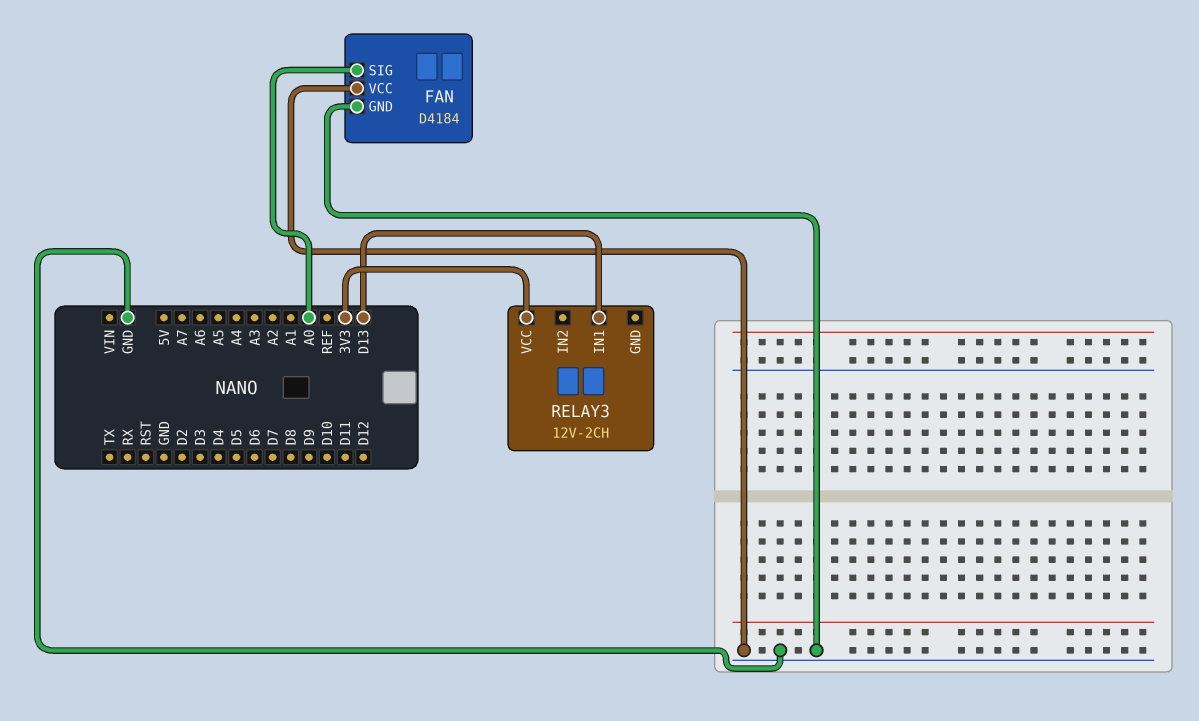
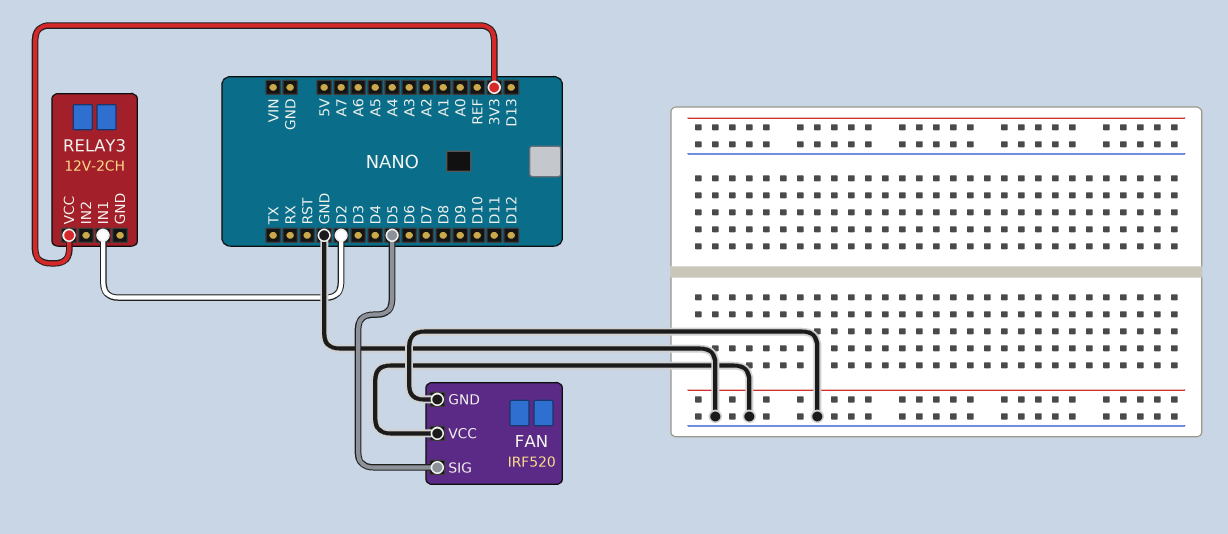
FAN: D4184 -> IRF520
FAN pin SIG: A0 -> D5
RELAY3 pin IN1: D13 -> D2

